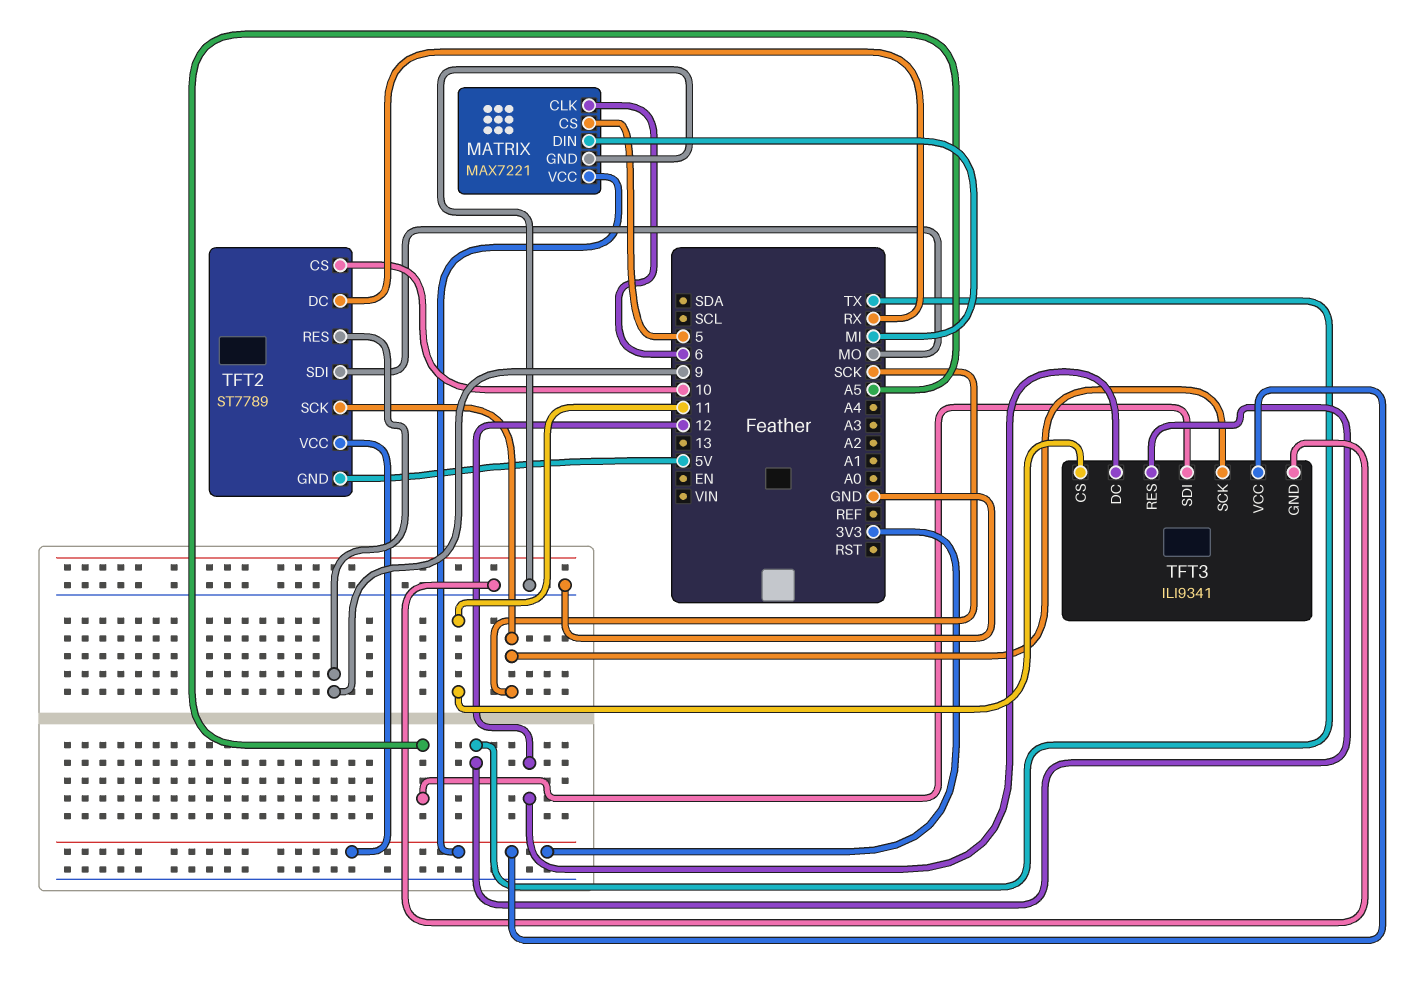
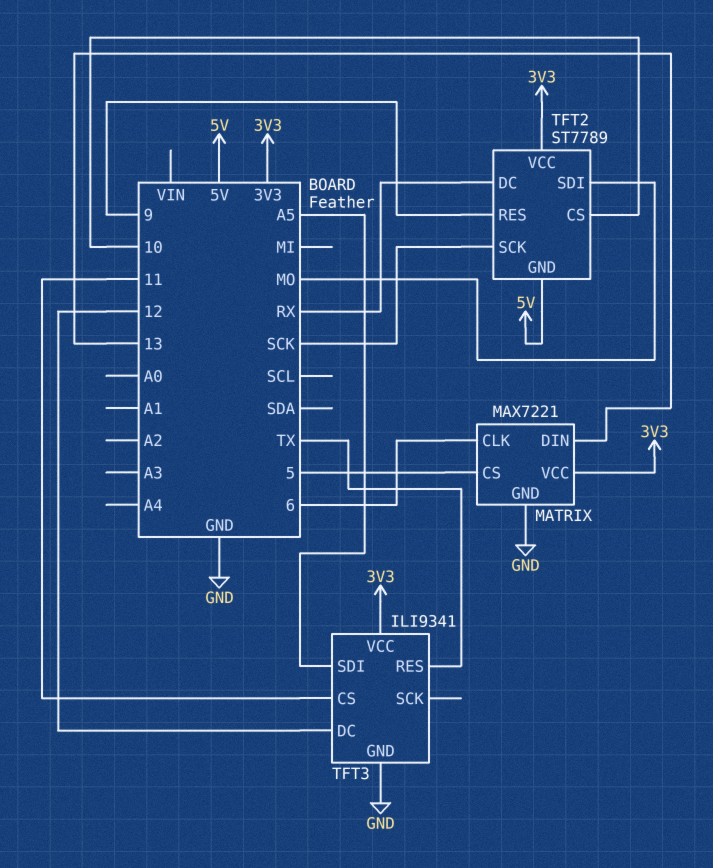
MATRIX pin DIN: MI -> 13
TFT3 pin SCK: SCK -> none

